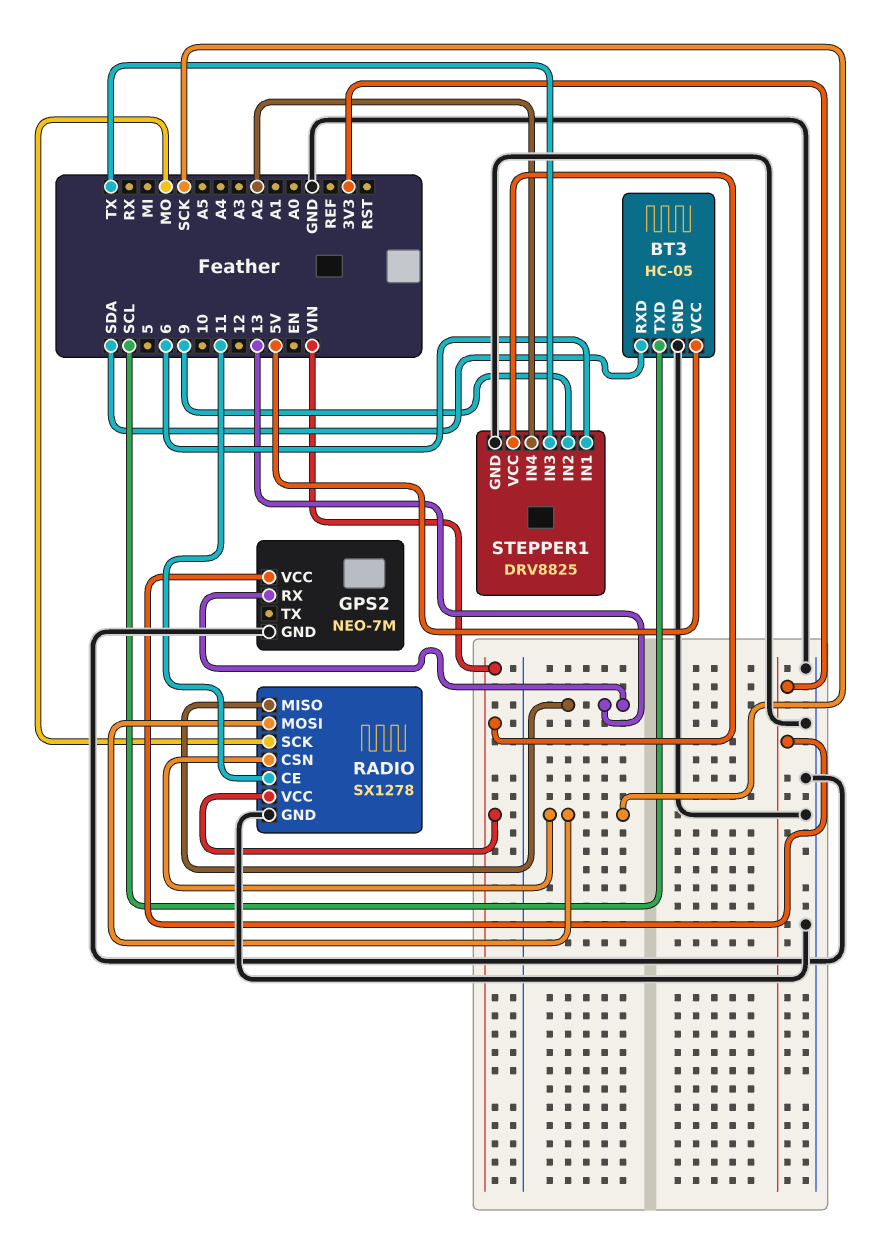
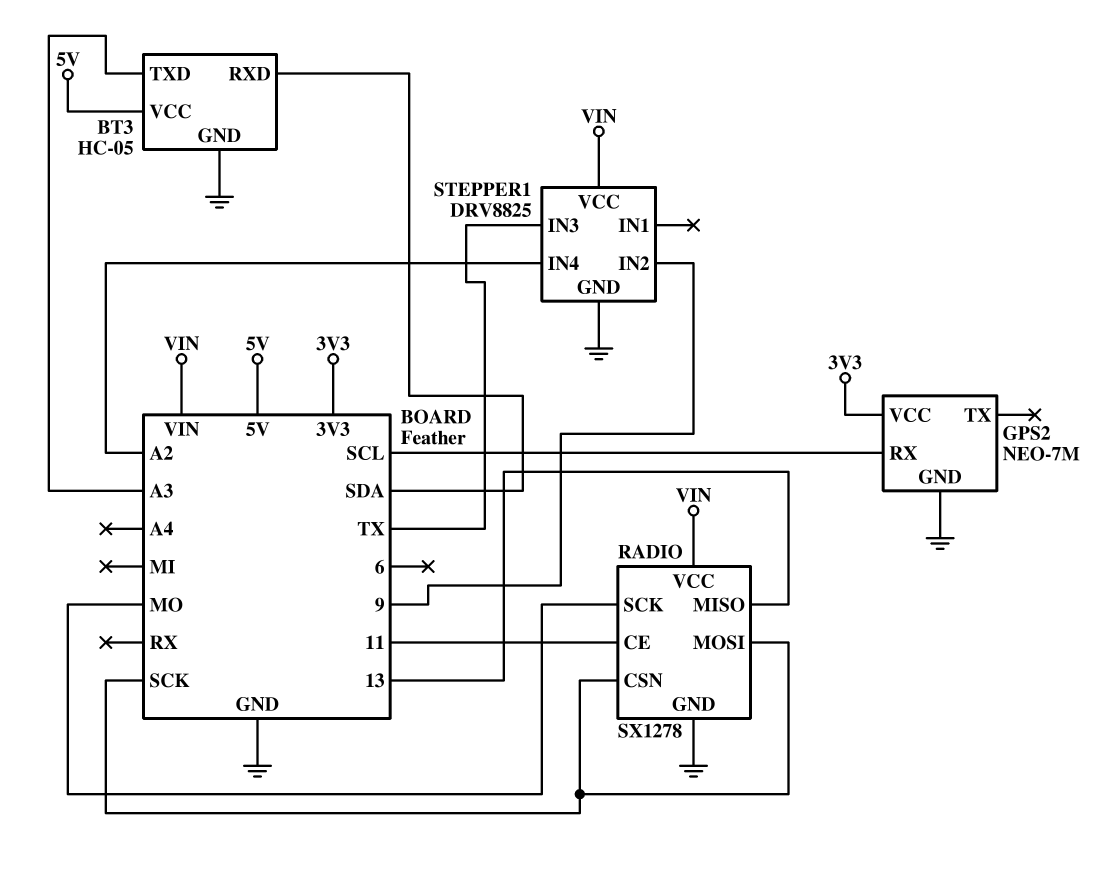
BT3 pin TXD: SCL -> A3
GPS2 pin RX: 13 -> SCL
STEPPER1 pin IN1: 6 -> none

